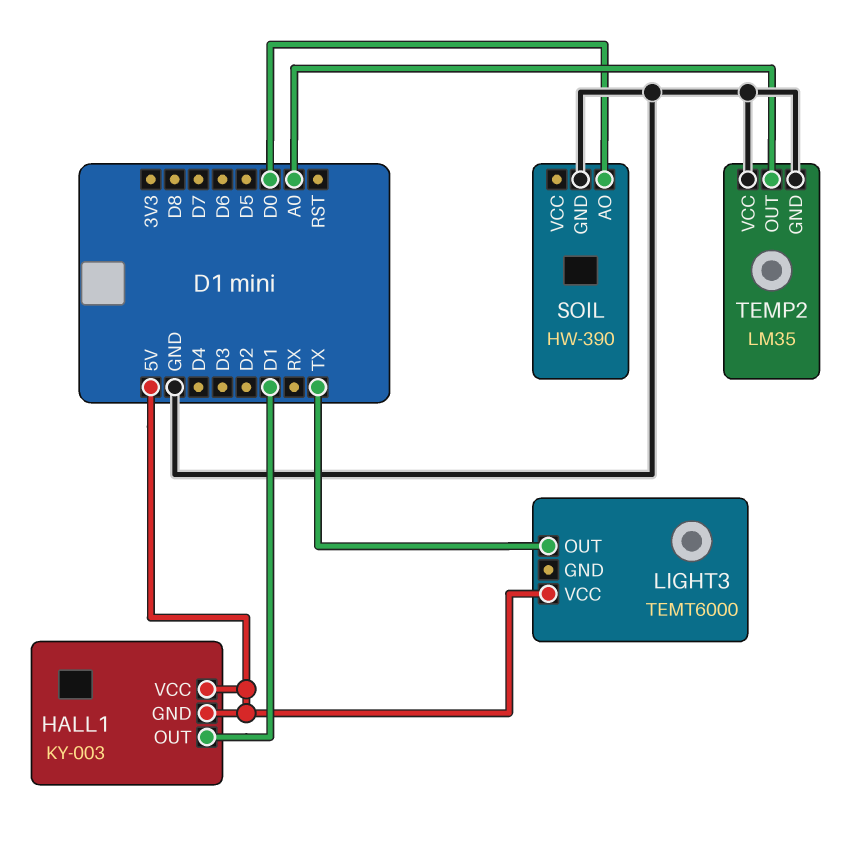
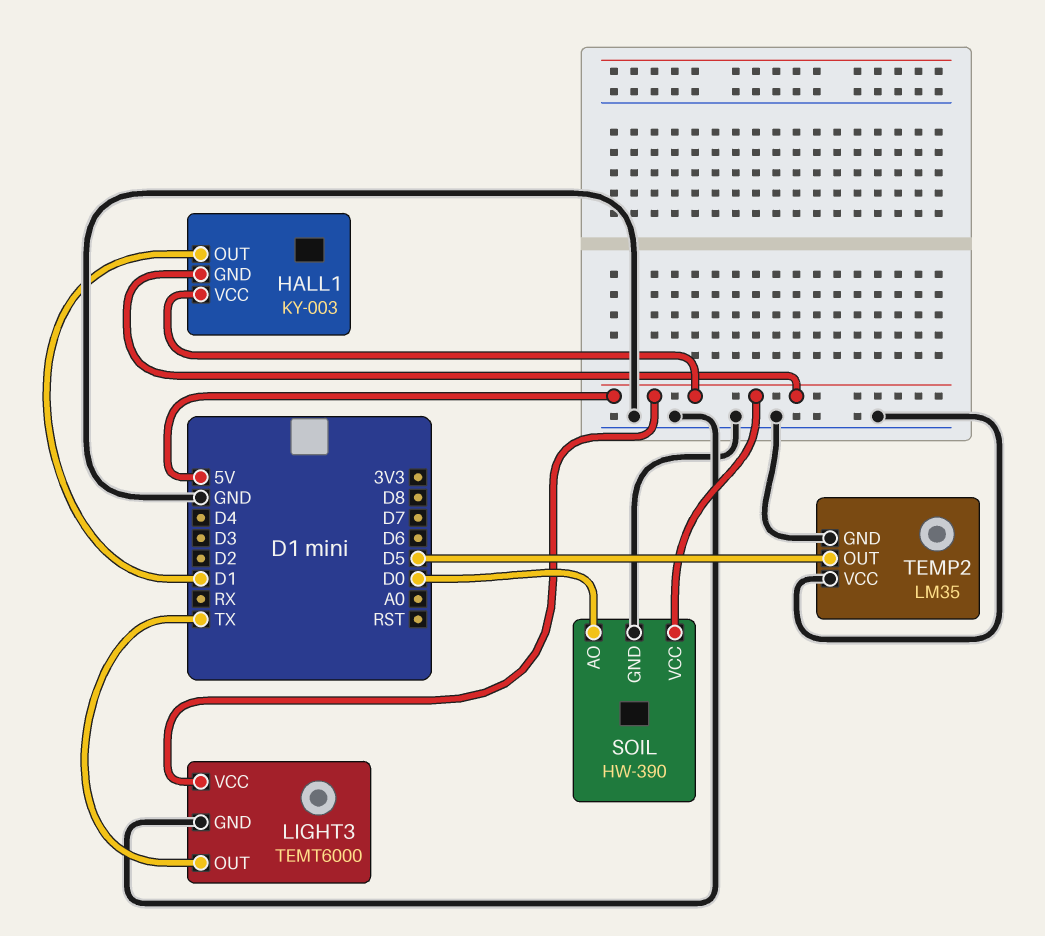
LIGHT3 pin GND: none -> GND
SOIL pin VCC: none -> 5V
TEMP2 pin OUT: A0 -> D5

